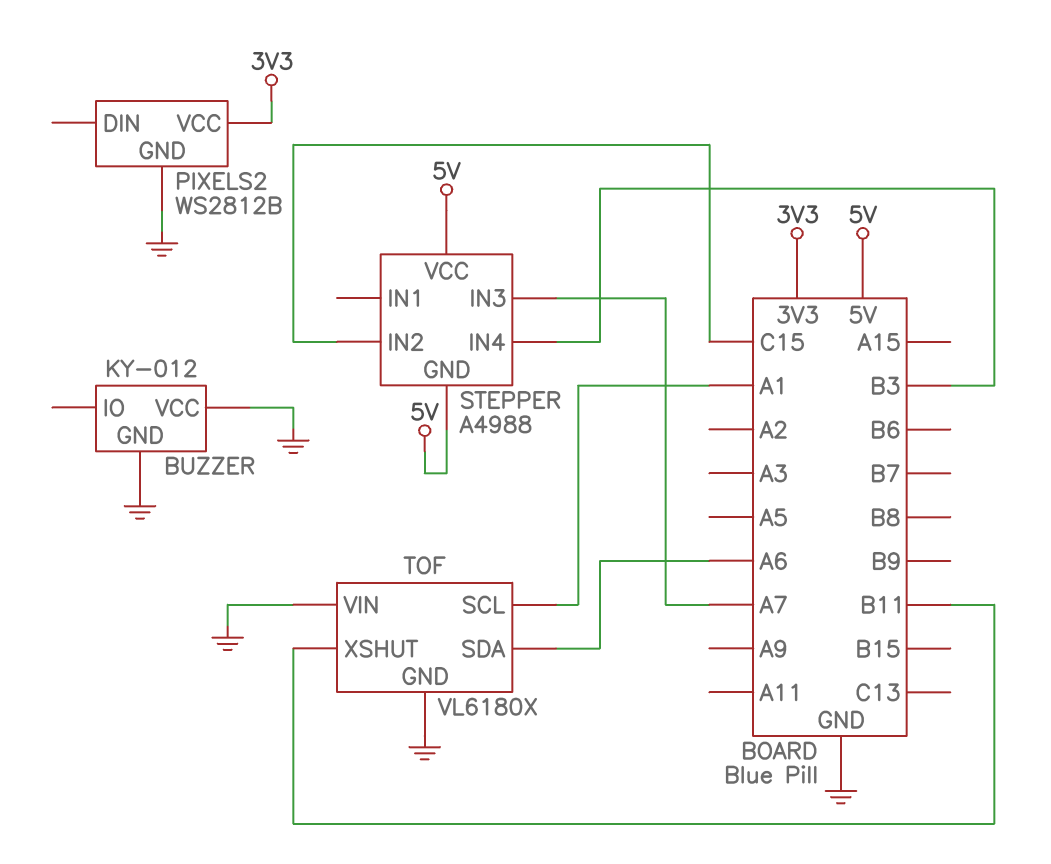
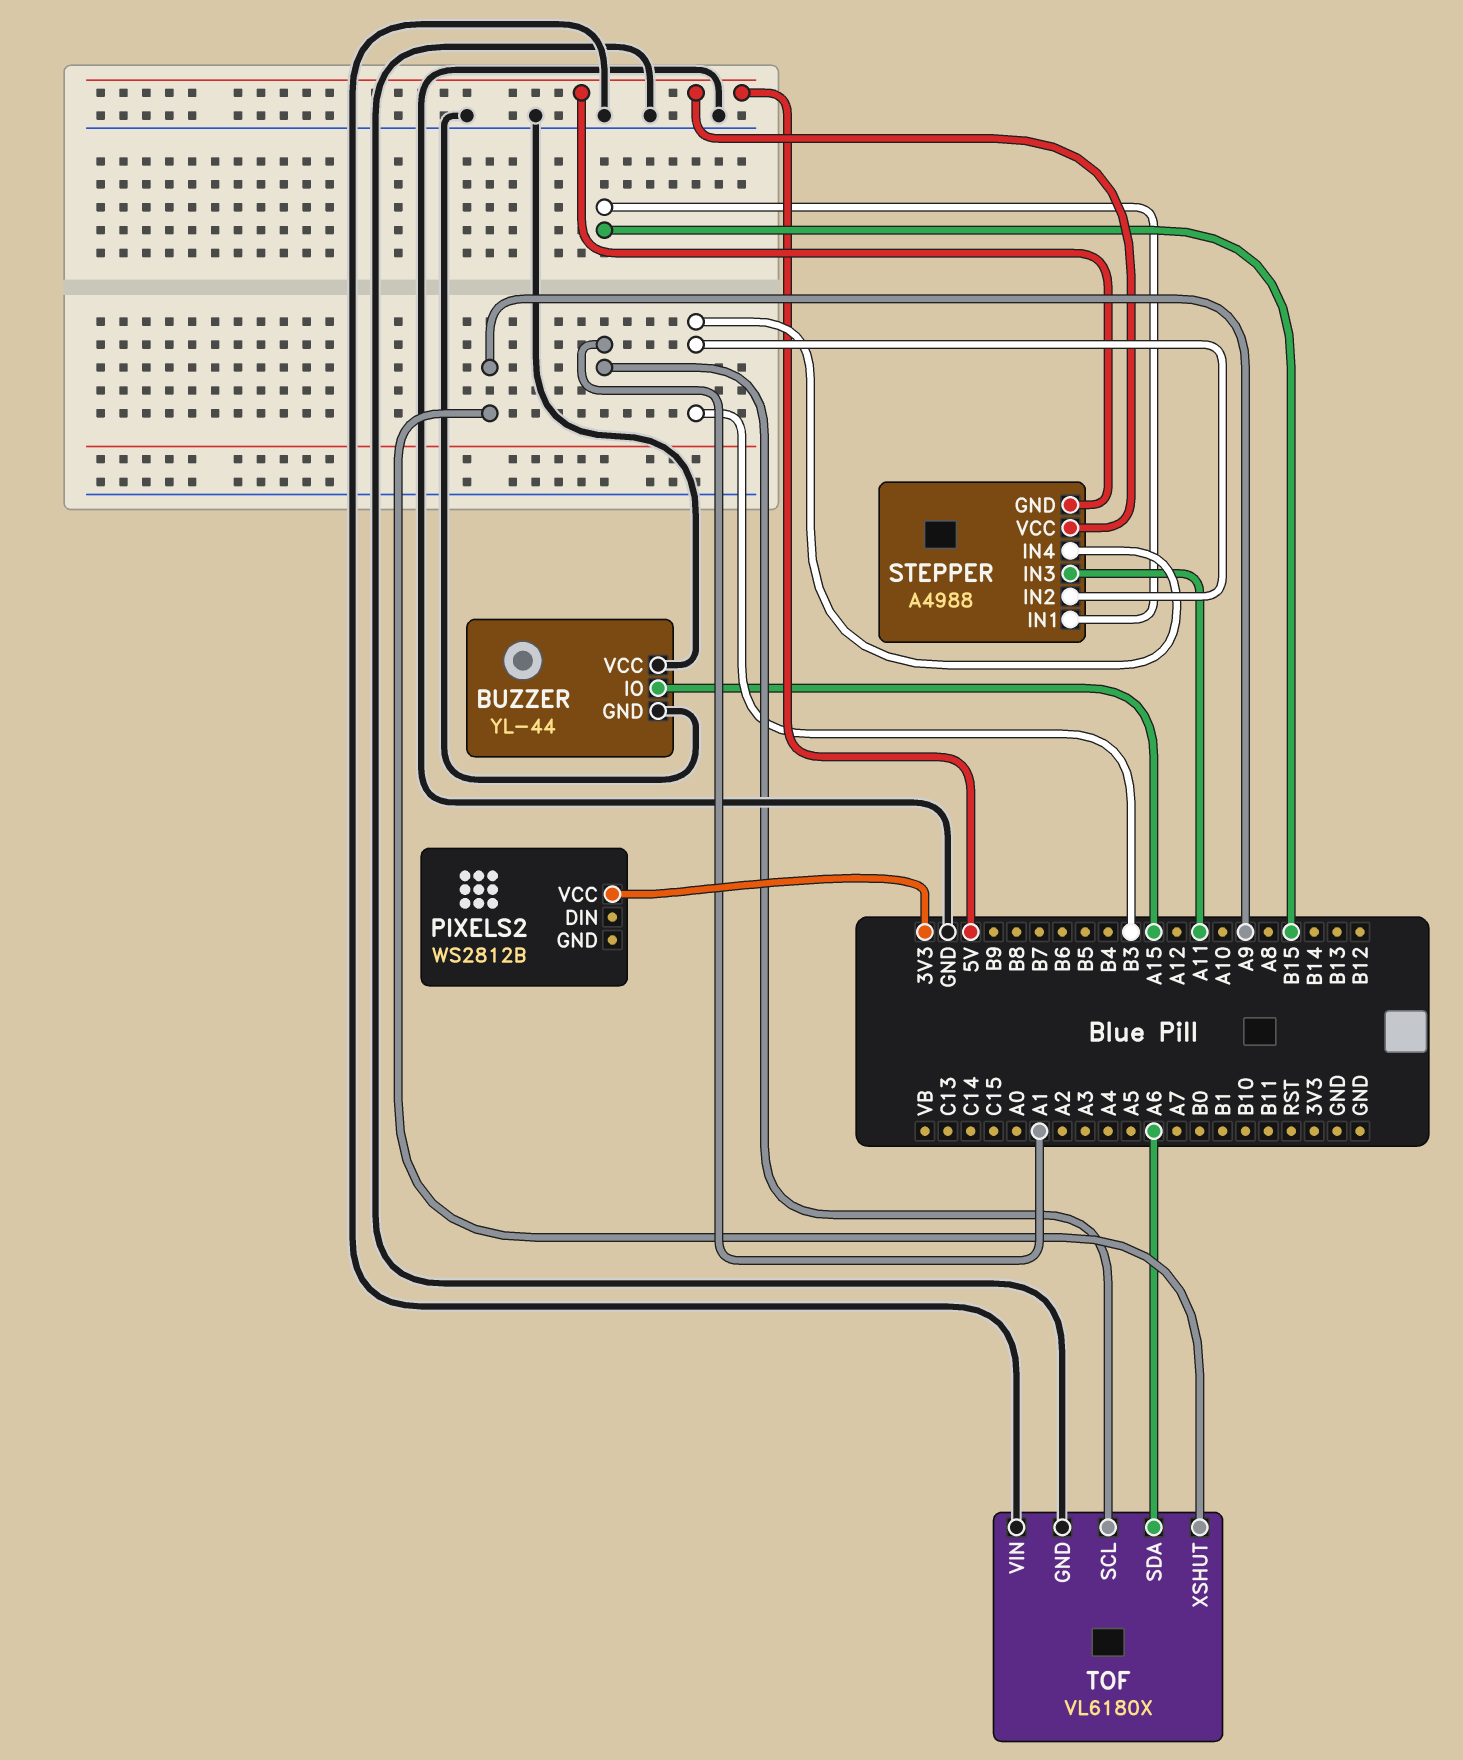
BUZZER: KY-012 -> YL-44
BUZZER pin IO: none -> A15
PIXELS2 pin GND: GND -> none
STEPPER pin IN1: none -> B15
STEPPER pin IN2: C15 -> B3
STEPPER pin IN3: A7 -> A11
TOF pin XSHUT: B11 -> A9

